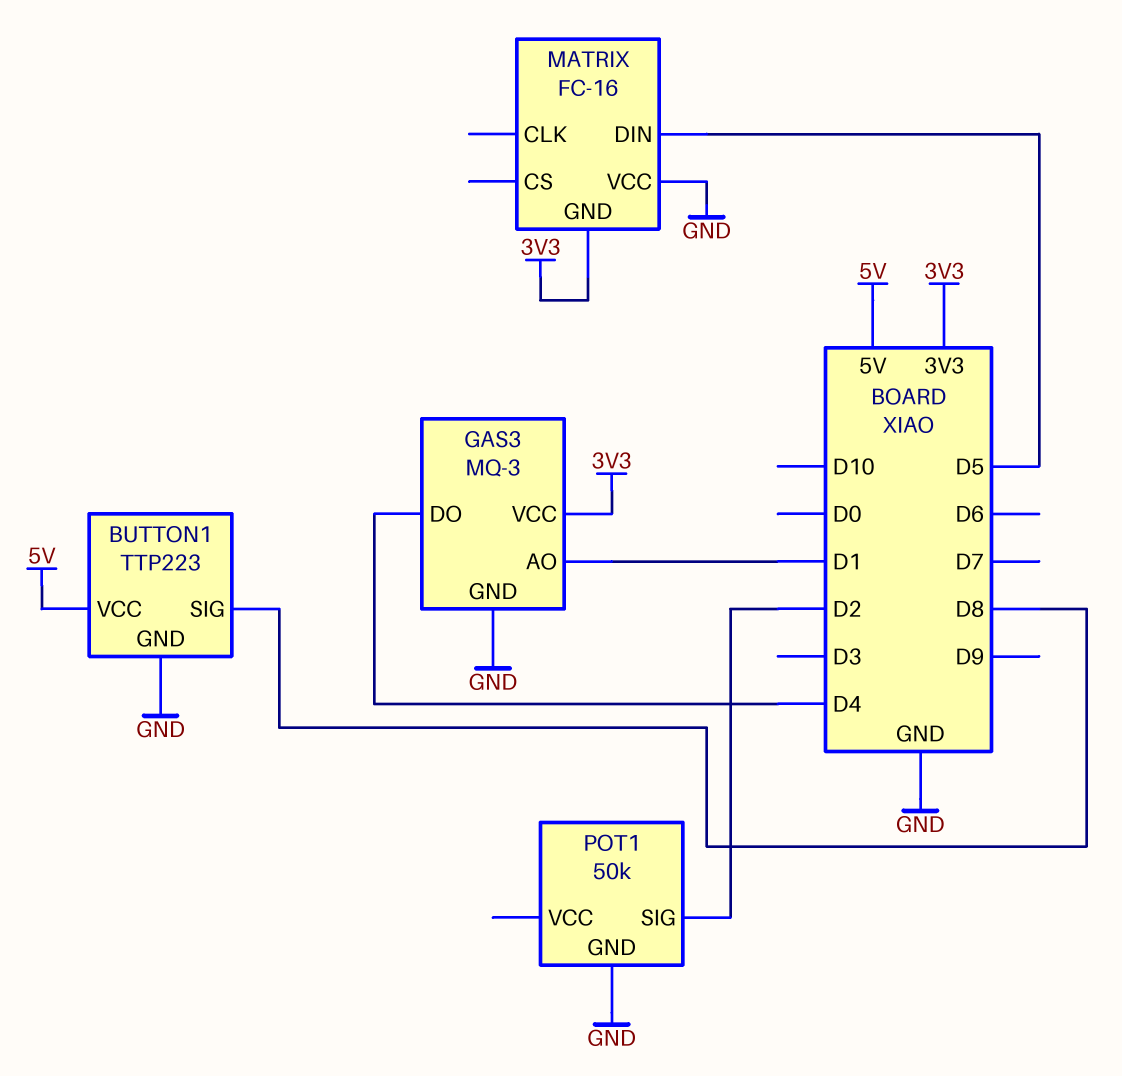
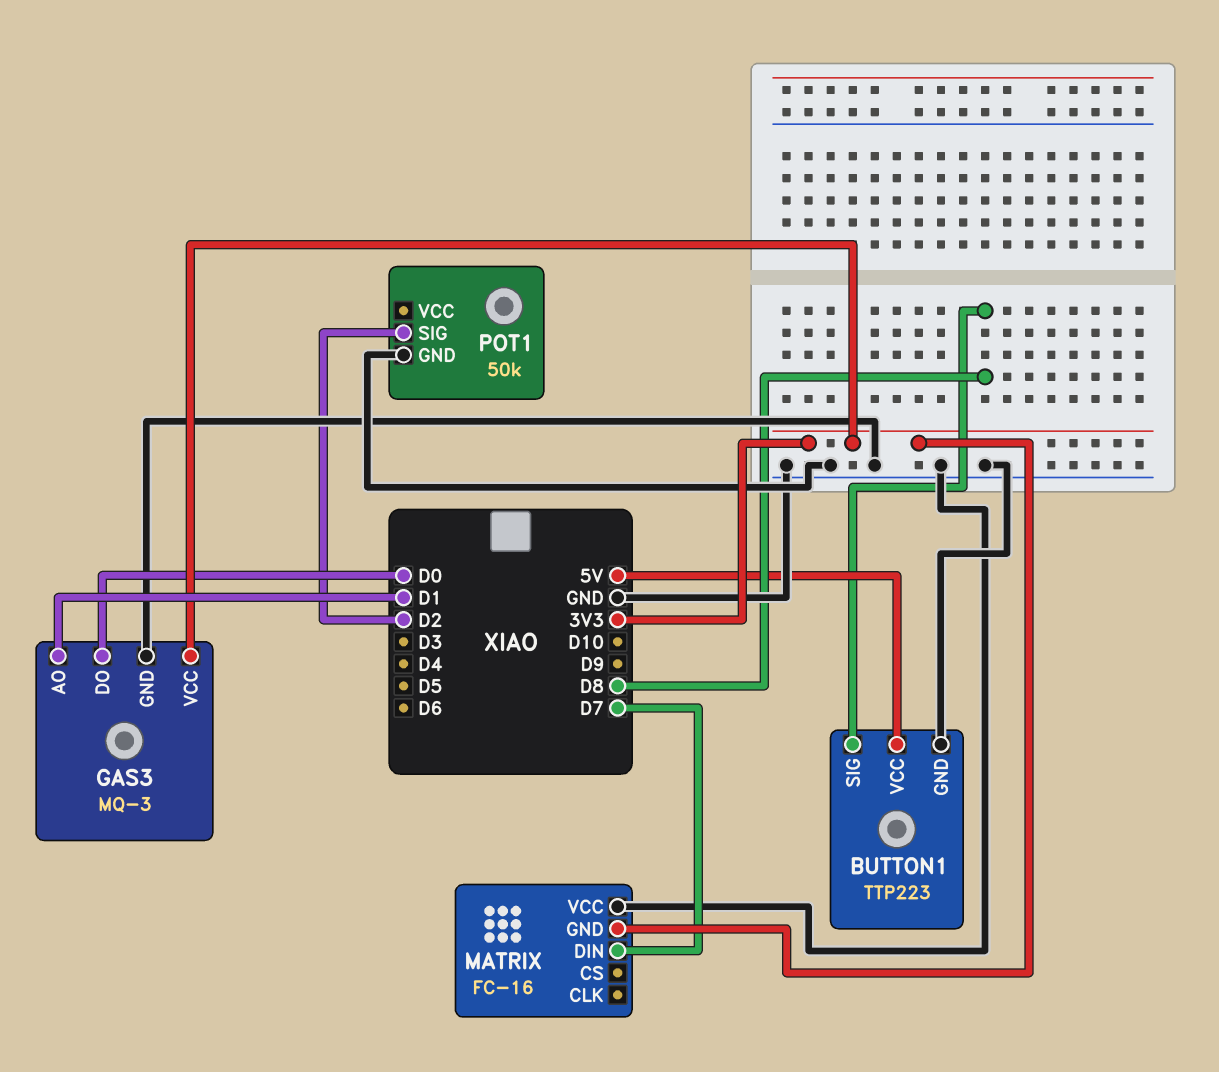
GAS3 pin DO: D4 -> D0
MATRIX pin DIN: D5 -> D7

